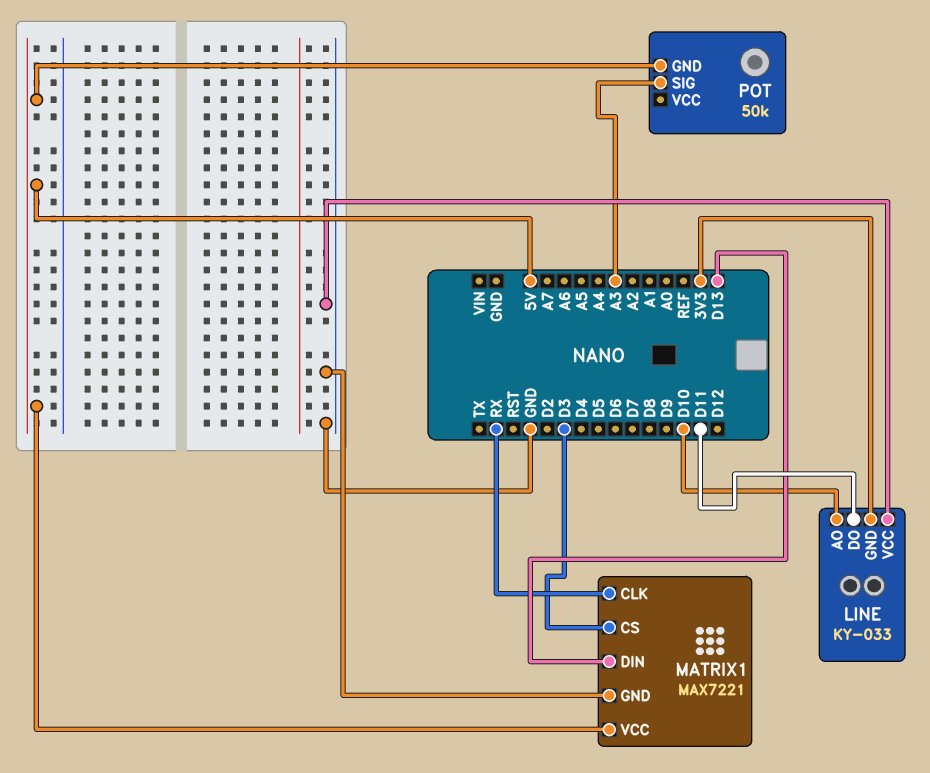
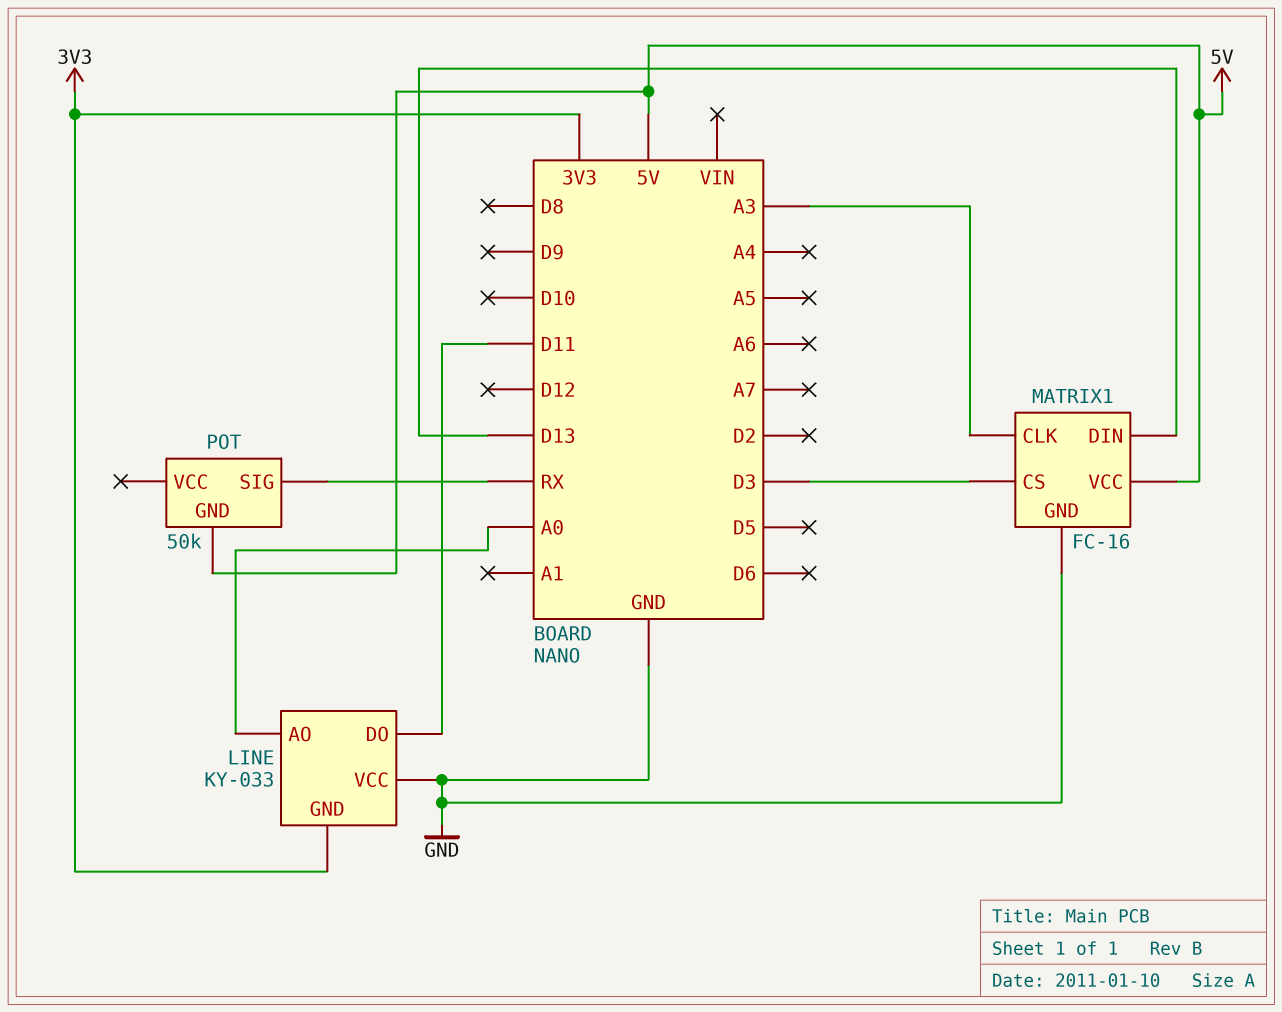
LINE pin AO: D10 -> A0
MATRIX1: MAX7221 -> FC-16
MATRIX1 pin CLK: RX -> A3
POT pin SIG: A3 -> RX

